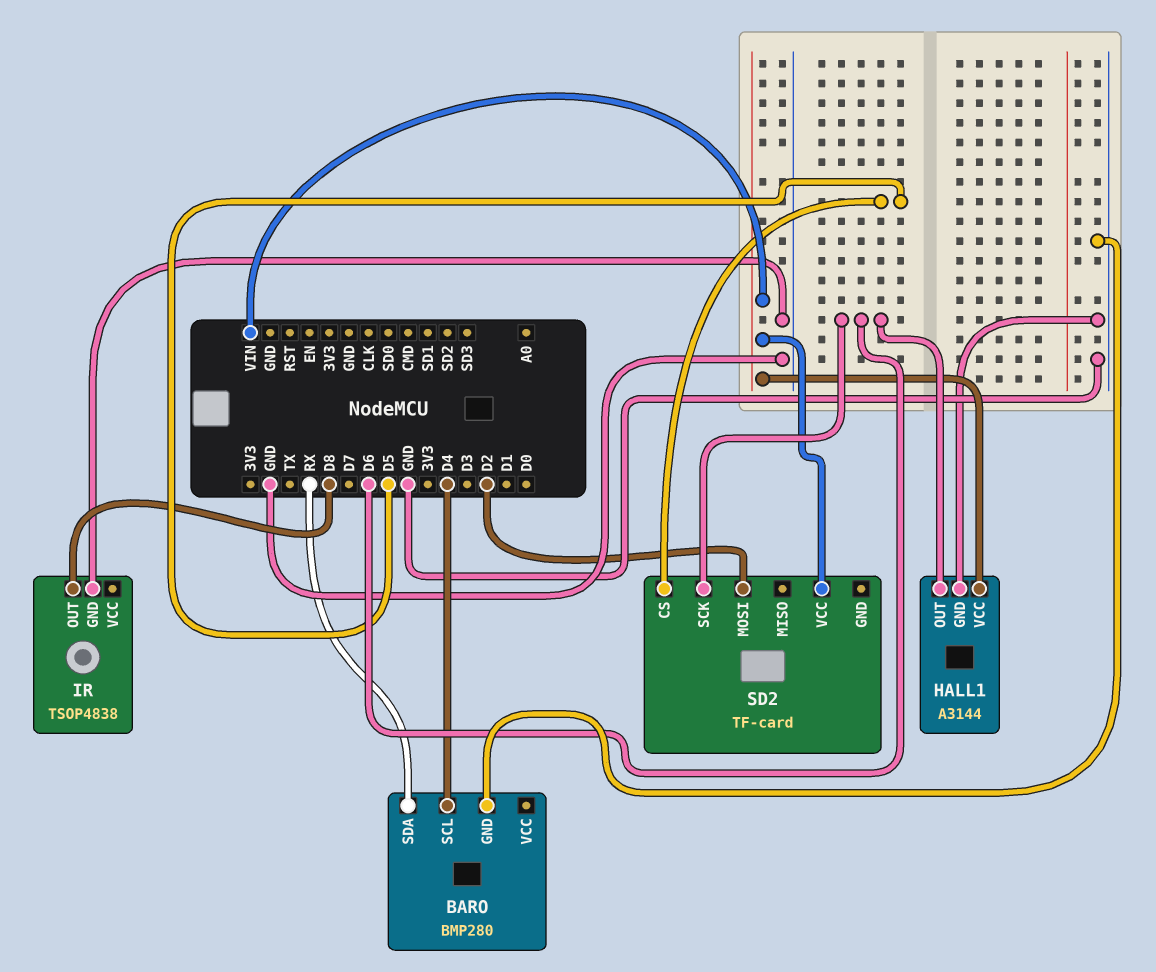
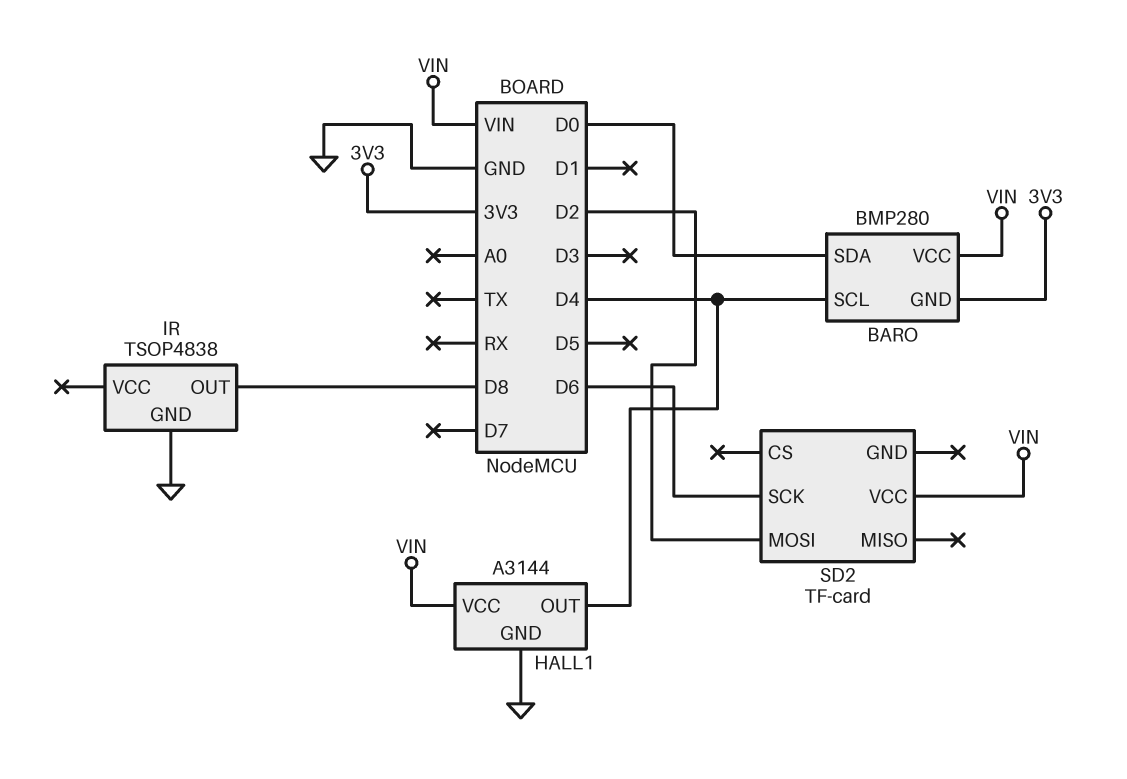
BARO pin GND: GND -> 3V3
BARO pin SDA: RX -> D0
BARO pin VCC: none -> VIN
HALL1 pin OUT: D6 -> D4
SD2 pin CS: D5 -> none

